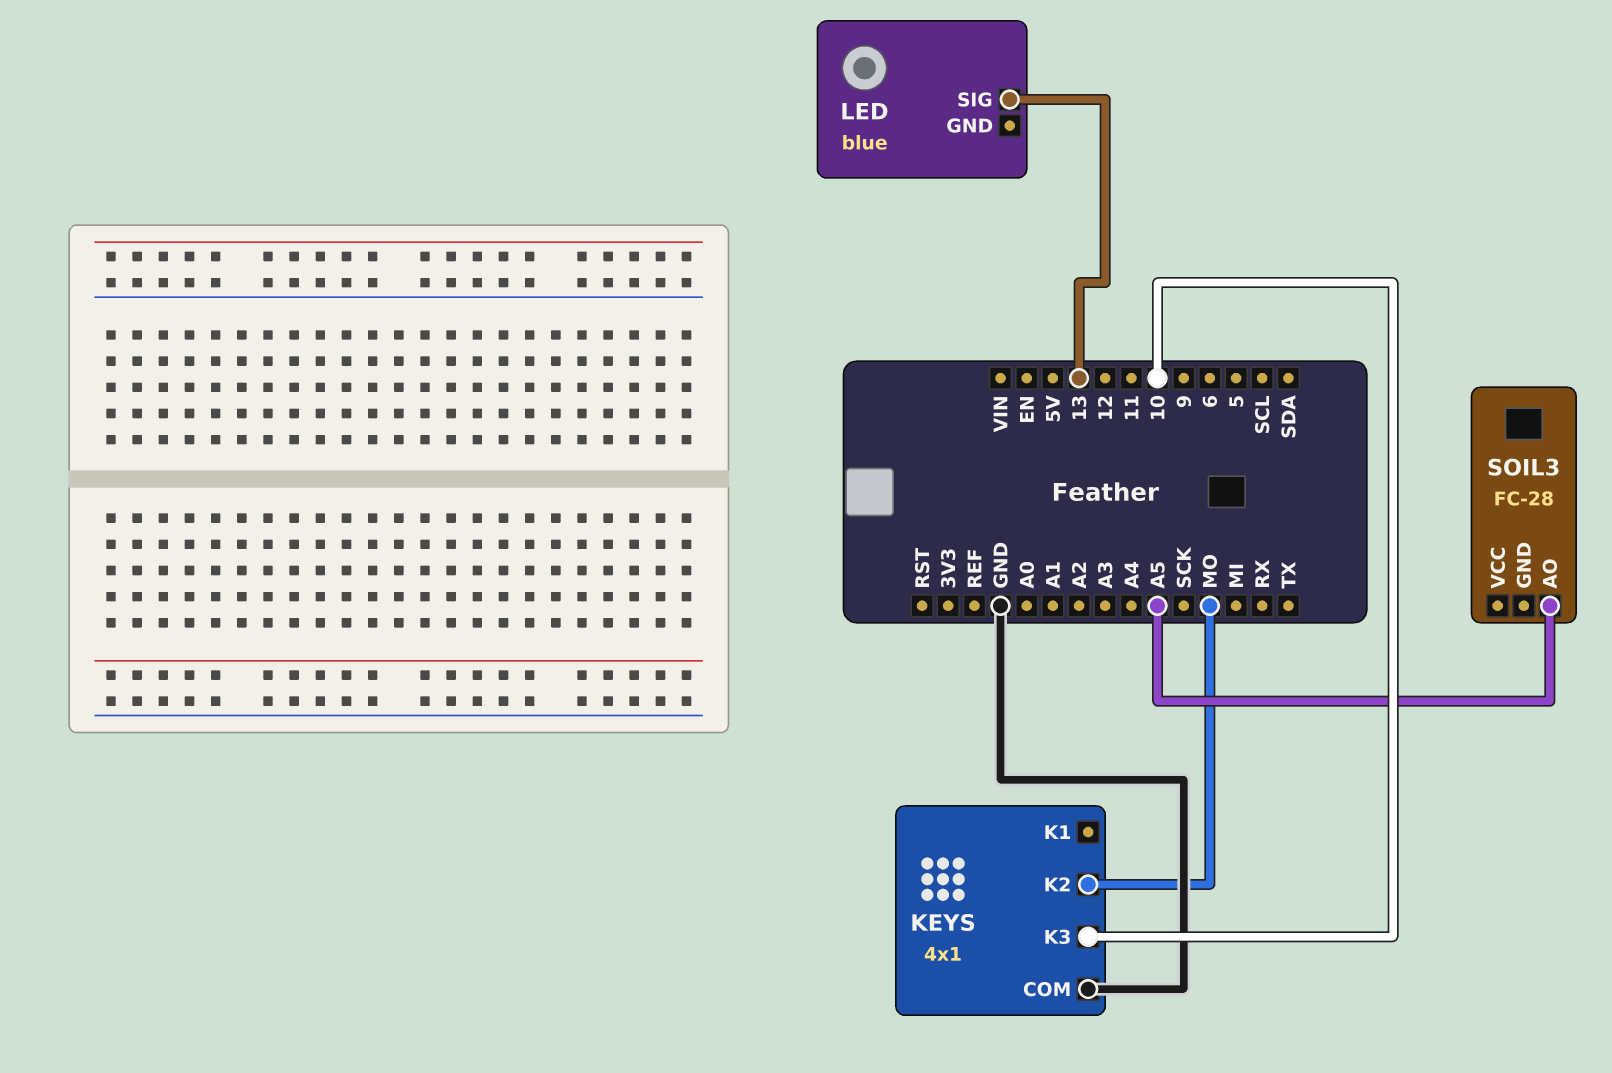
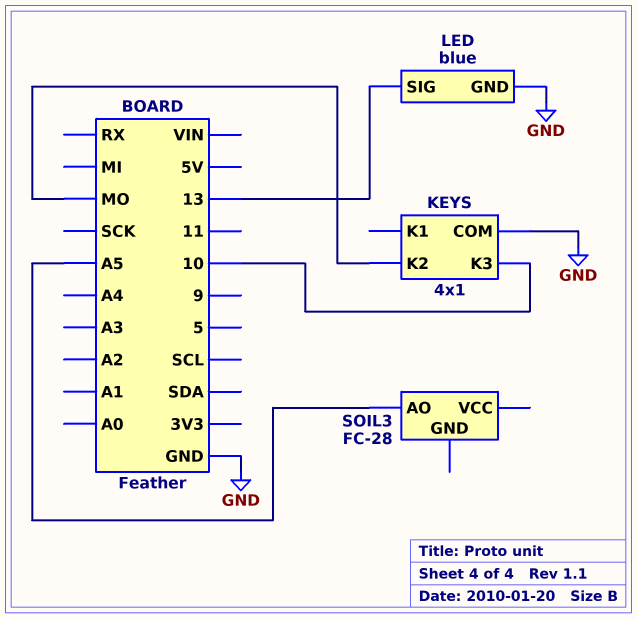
LED pin GND: none -> GND

